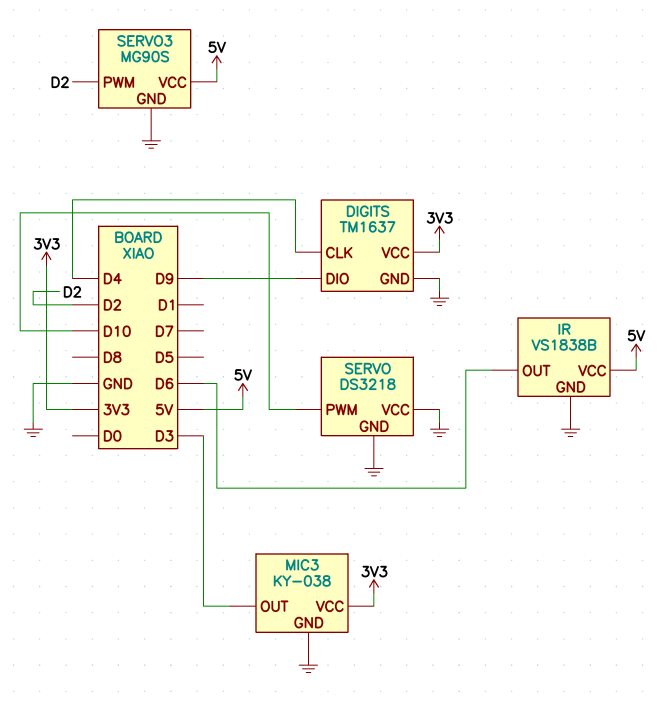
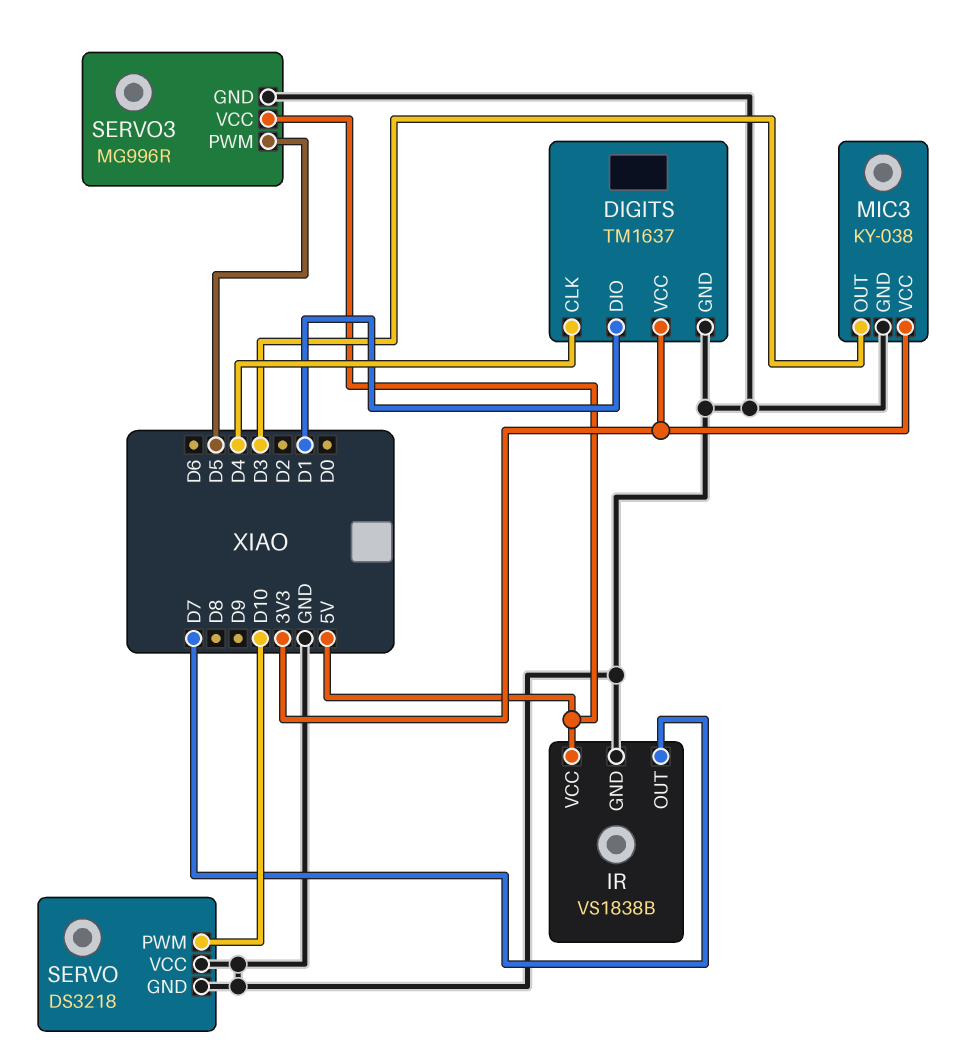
DIGITS pin DIO: D9 -> D1
IR pin OUT: D6 -> D7
SERVO3: MG90S -> MG996R
SERVO3 pin PWM: D2 -> D5

